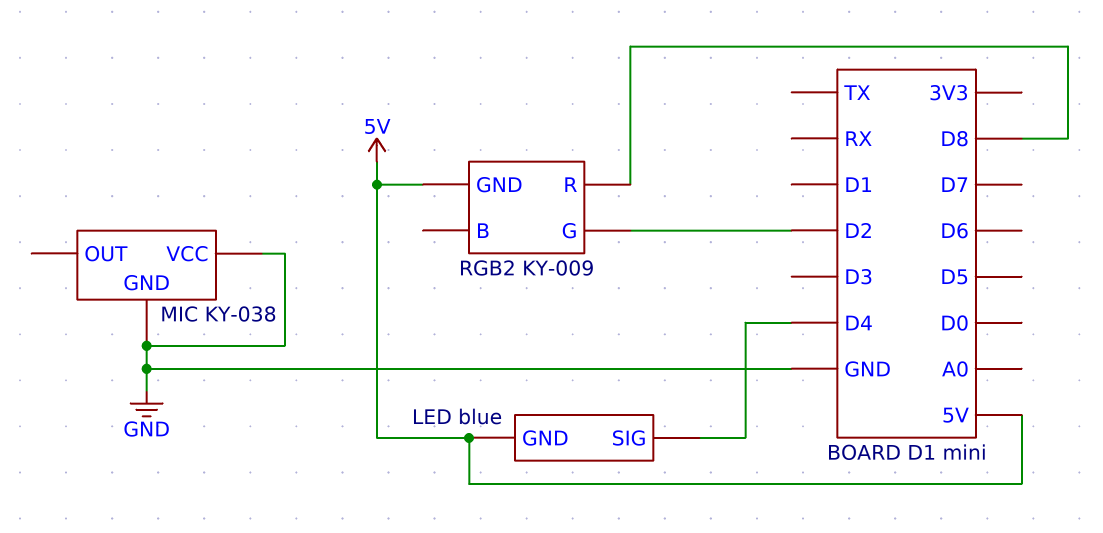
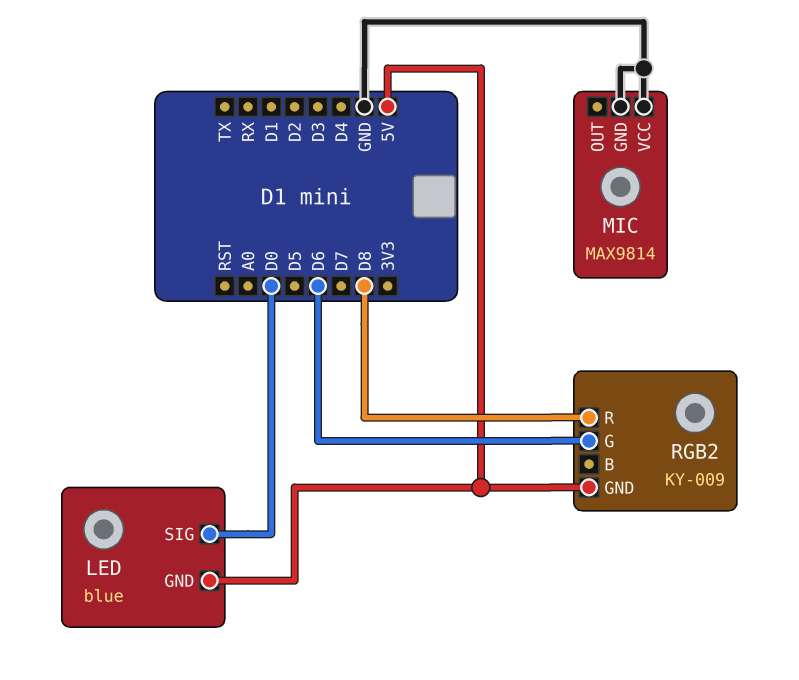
LED pin SIG: D4 -> D0
MIC: KY-038 -> MAX9814
RGB2 pin G: D2 -> D6

